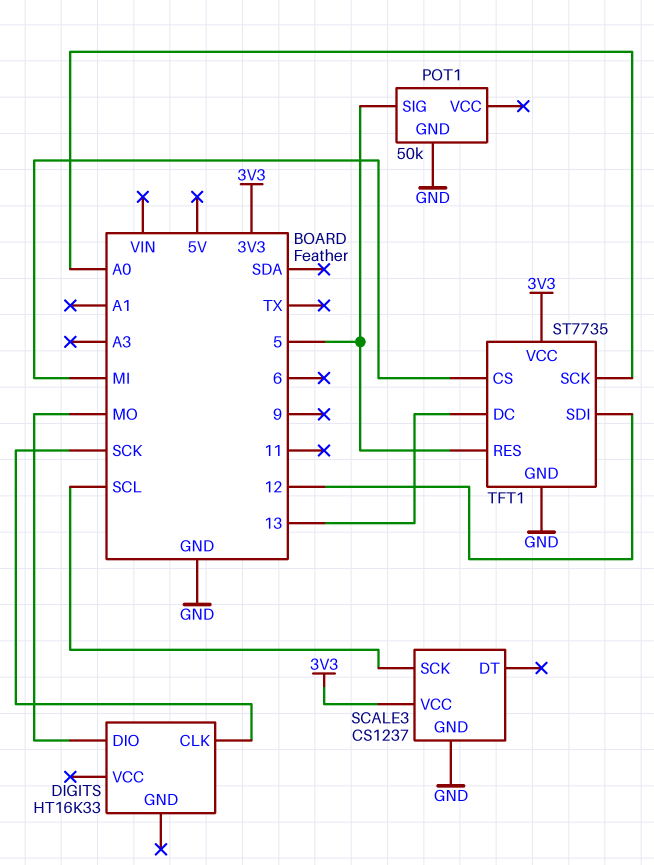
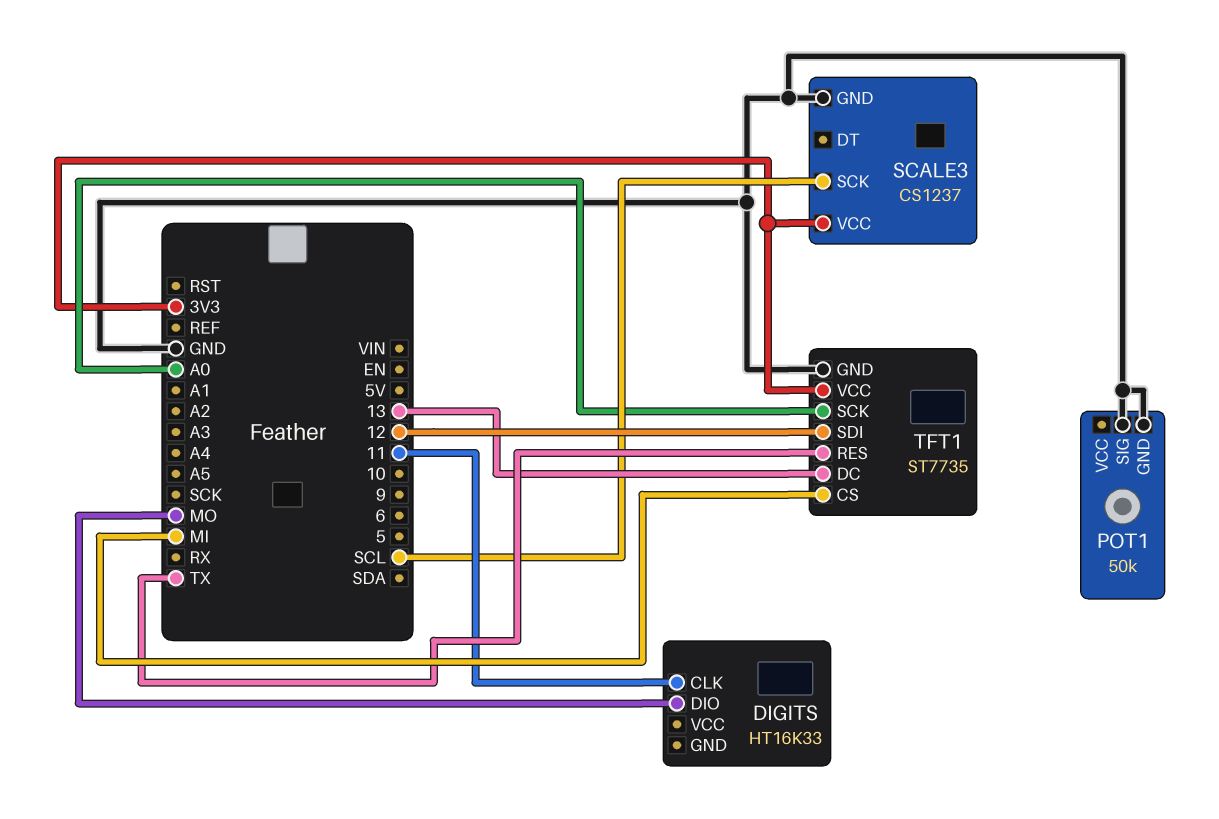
DIGITS pin CLK: SCK -> 11
POT1 pin SIG: 5 -> GND
TFT1 pin RES: 5 -> TX

